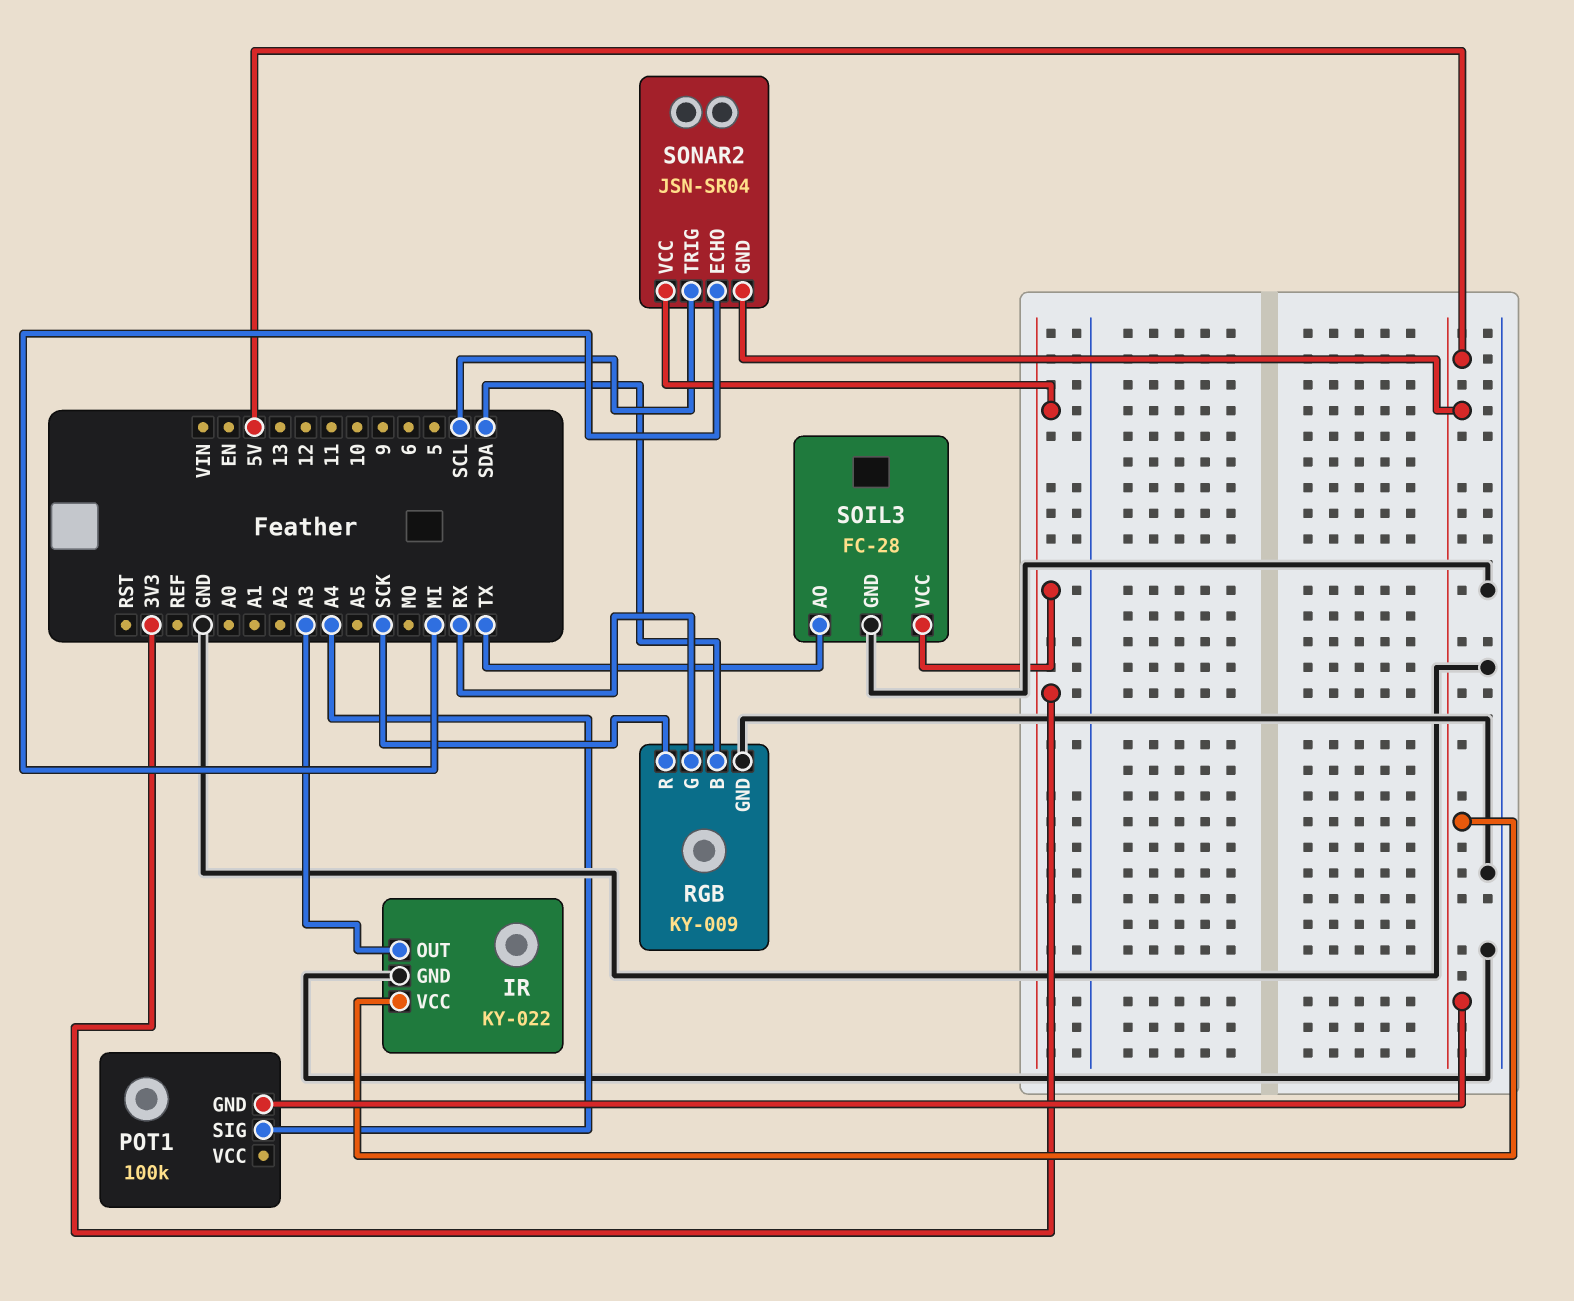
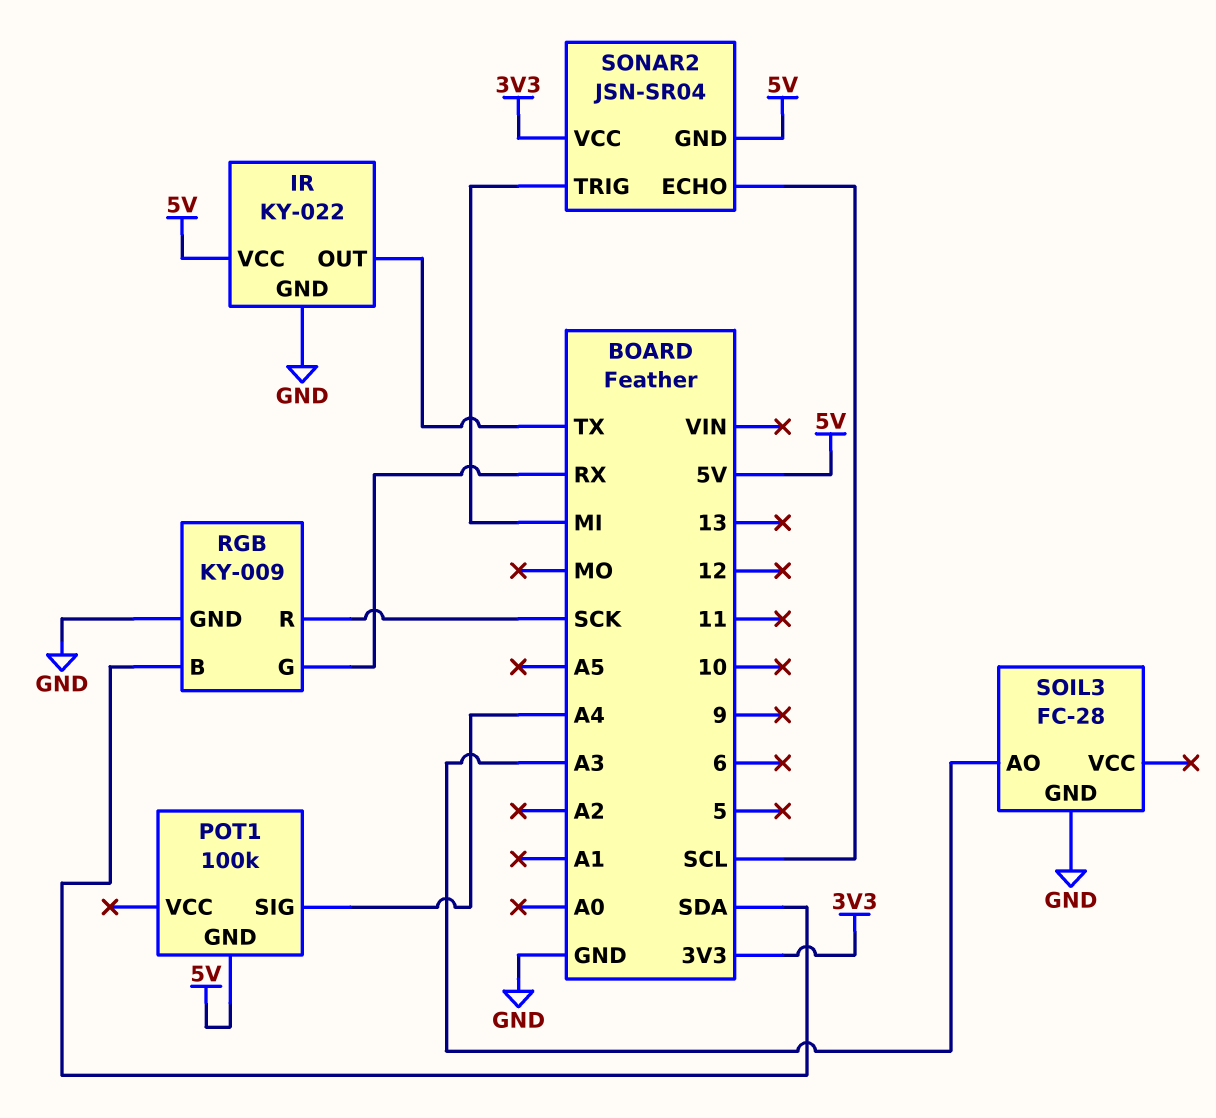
IR pin OUT: A3 -> TX
SOIL3 pin AO: TX -> A3
SOIL3 pin VCC: 3V3 -> none
SONAR2 pin ECHO: MI -> SCL
SONAR2 pin TRIG: SCL -> MI

